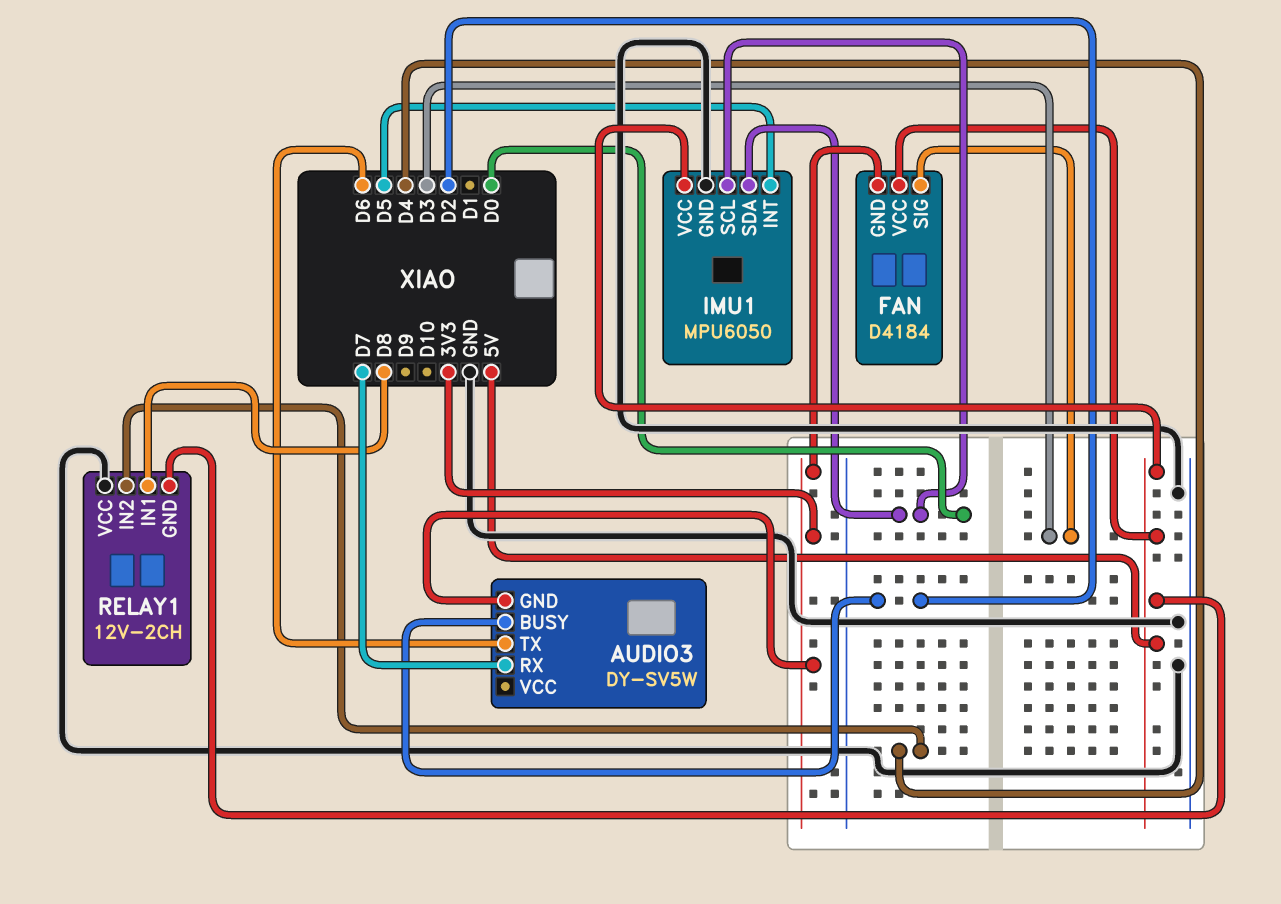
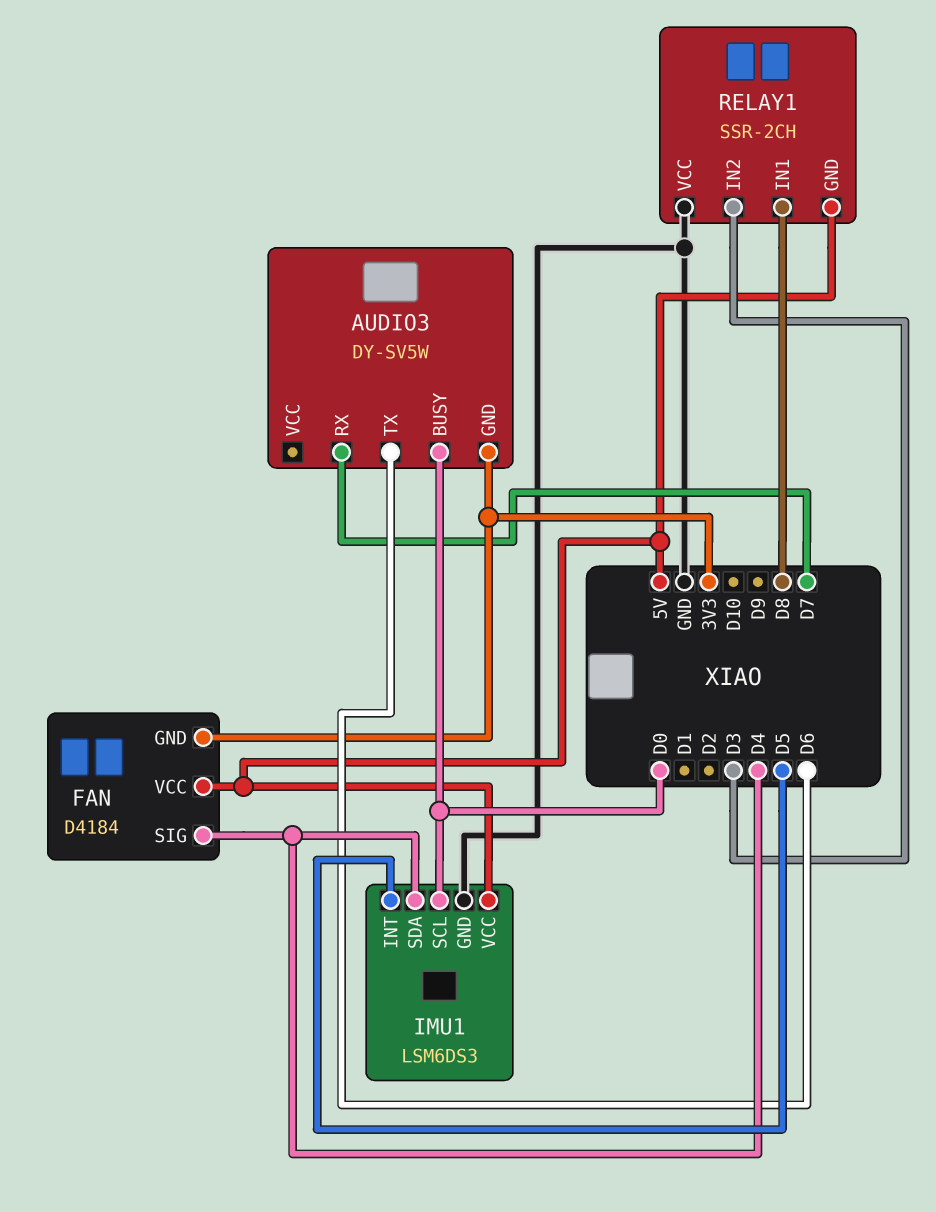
AUDIO3 pin BUSY: D2 -> D0
FAN pin SIG: D3 -> D4
IMU1: MPU6050 -> LSM6DS3
IMU1 pin SDA: D0 -> D4
RELAY1: 12V-2CH -> SSR-2CH
RELAY1 pin IN2: D4 -> D3

